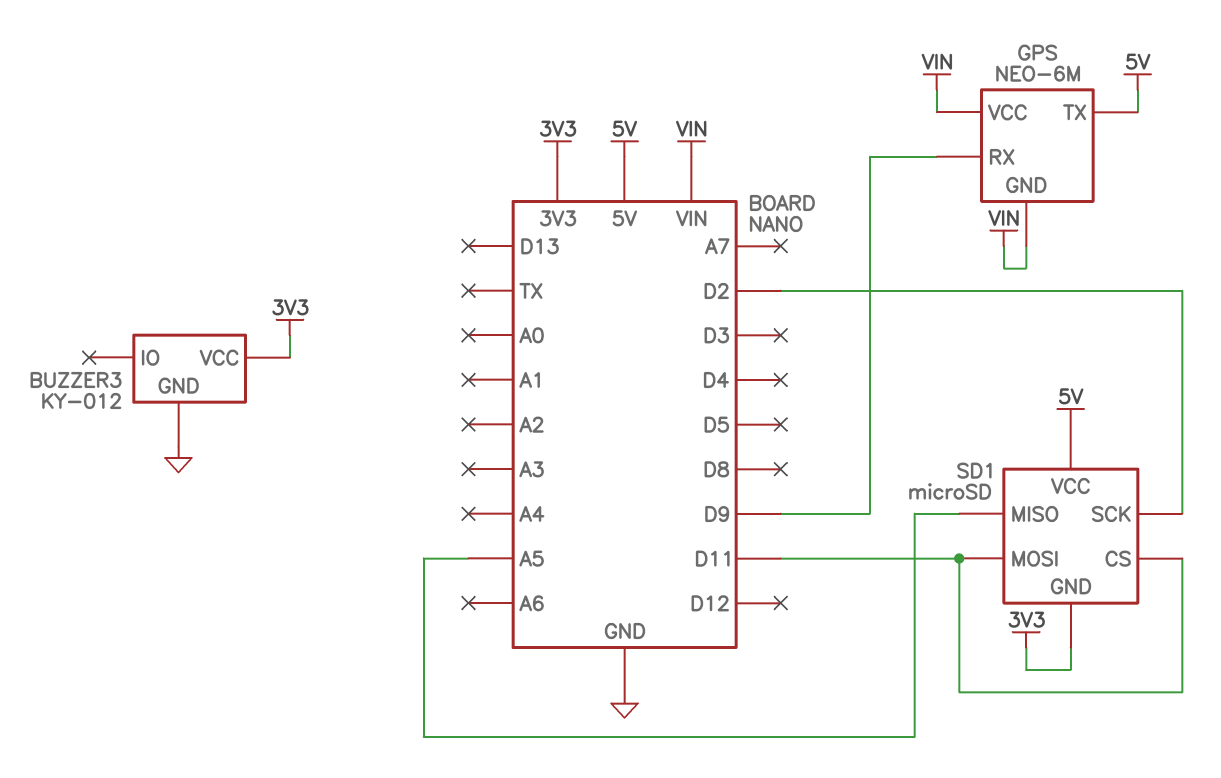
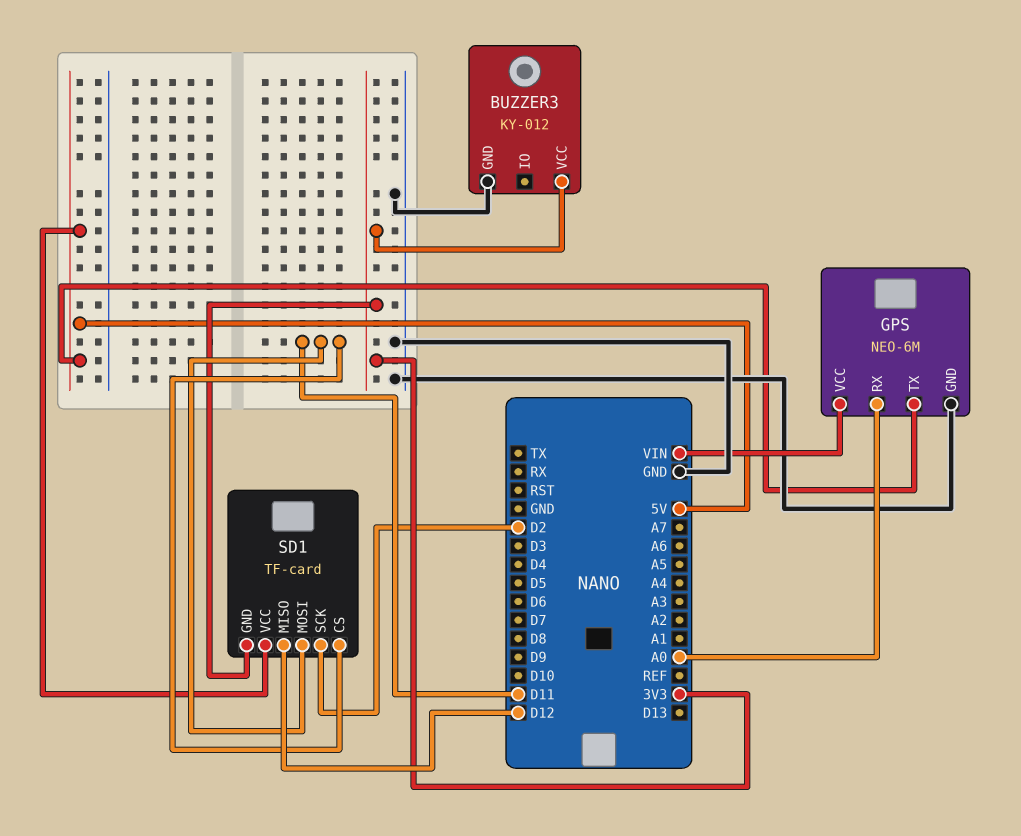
GPS pin GND: VIN -> GND
GPS pin RX: D9 -> A0
SD1: microSD -> TF-card
SD1 pin MISO: A5 -> D12

